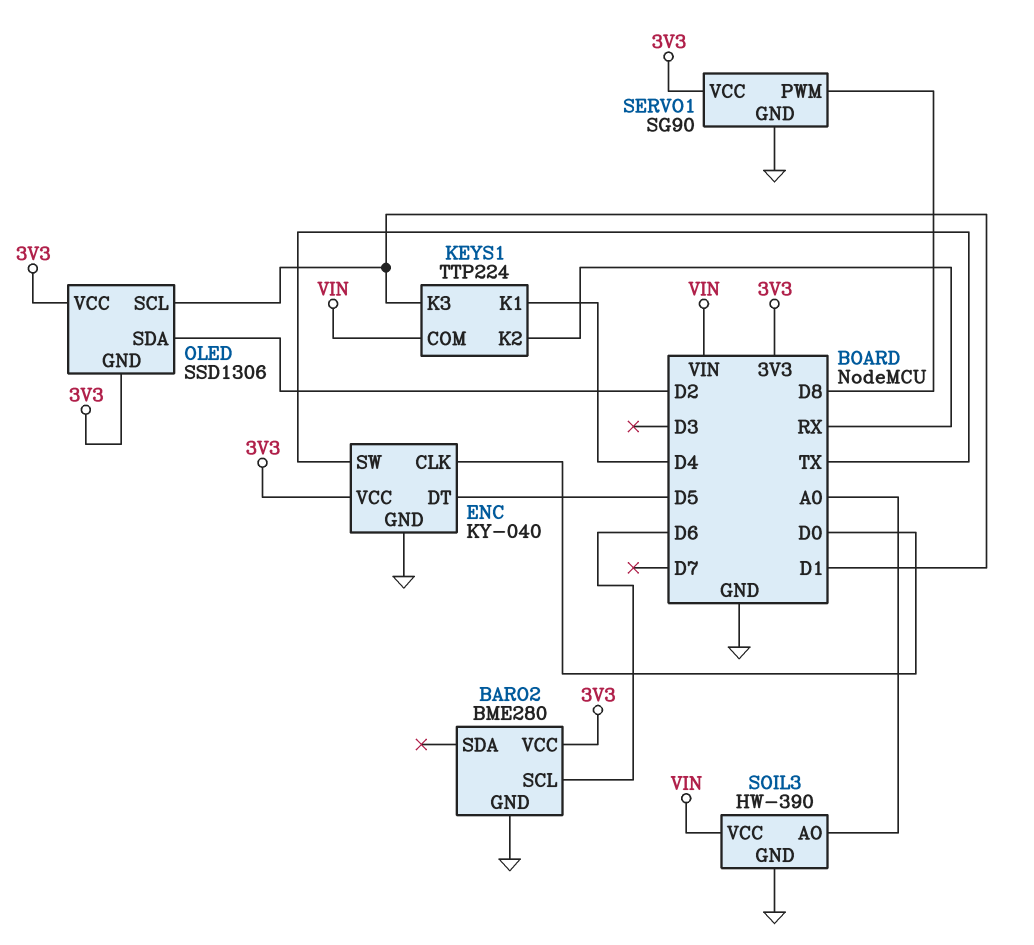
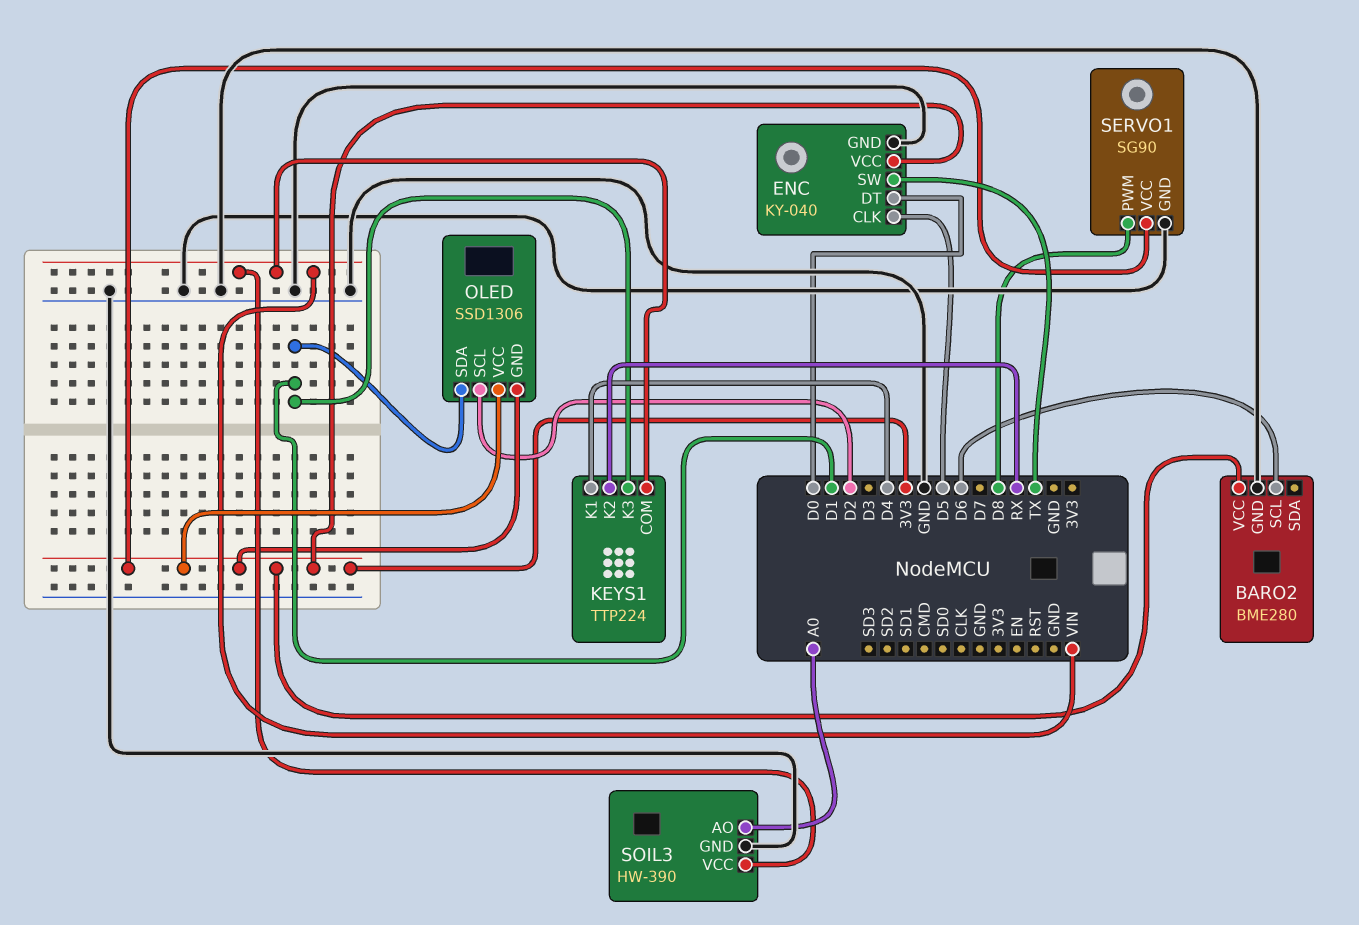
ENC pin CLK: D0 -> D5
ENC pin DT: D5 -> D0
OLED pin SCL: D1 -> D2
OLED pin SDA: D2 -> D1

